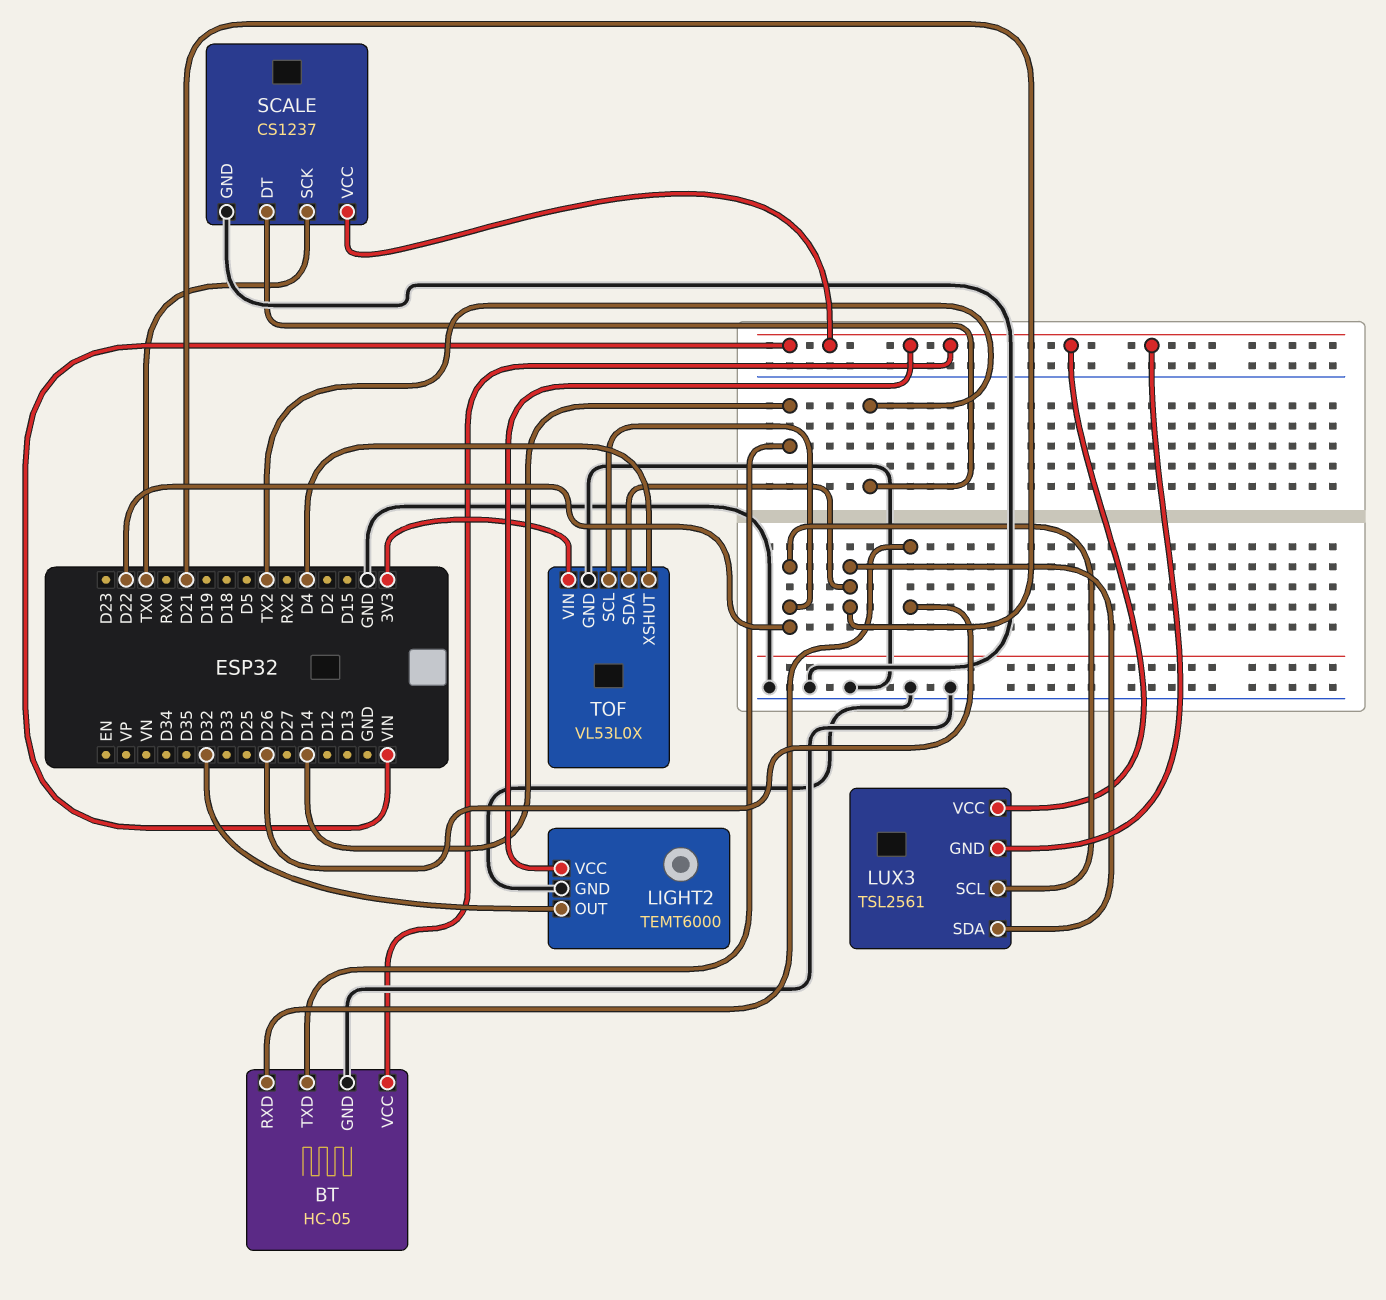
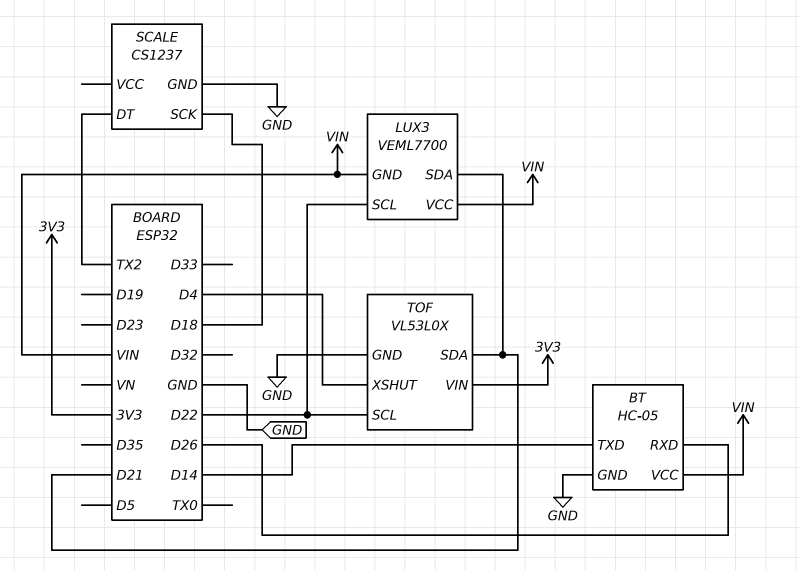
LIGHT2: TEMT6000 -> none
LIGHT2 pin GND: GND -> none
LIGHT2 pin OUT: D32 -> none
LIGHT2 pin VCC: VIN -> none
LUX3: TSL2561 -> VEML7700
SCALE pin SCK: TX0 -> D18
SCALE pin VCC: VIN -> none

